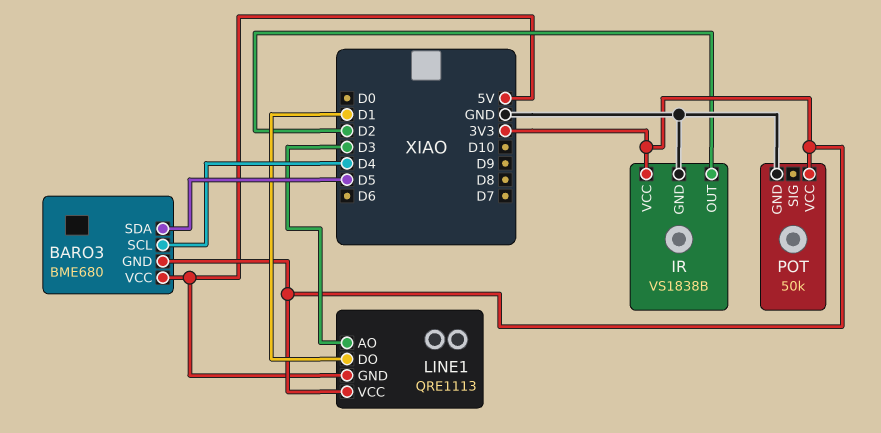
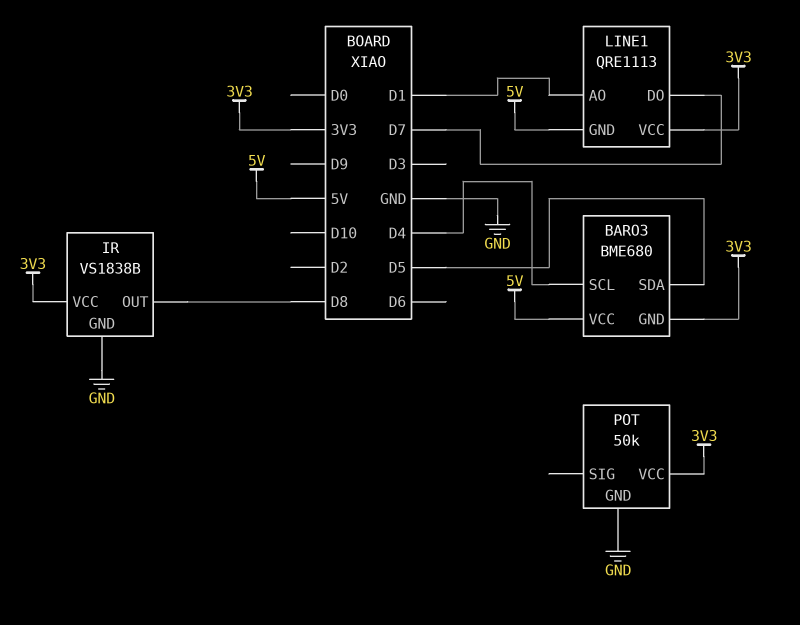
IR pin OUT: D2 -> D8
LINE1 pin AO: D3 -> D1
LINE1 pin DO: D1 -> D7

